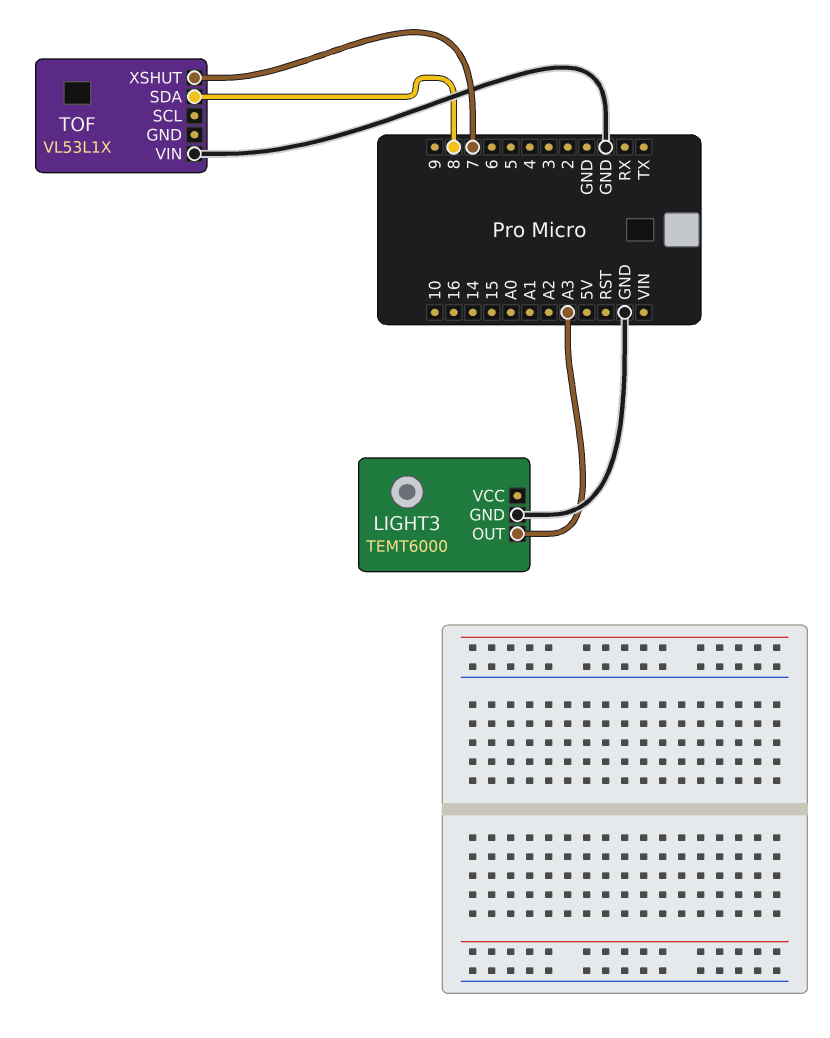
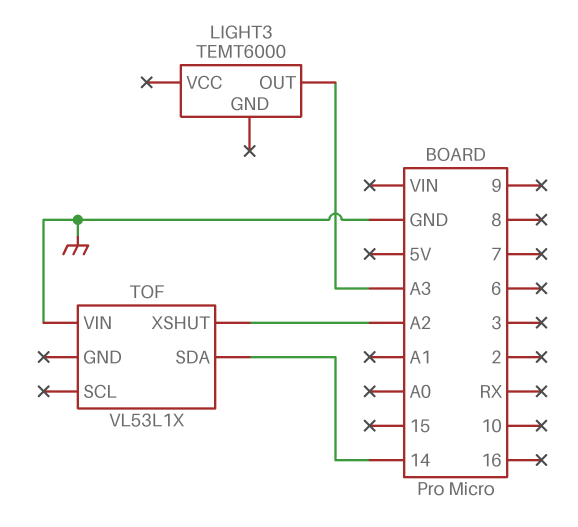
LIGHT3 pin GND: GND -> none
TOF pin SDA: 8 -> 14
TOF pin XSHUT: 7 -> A2

